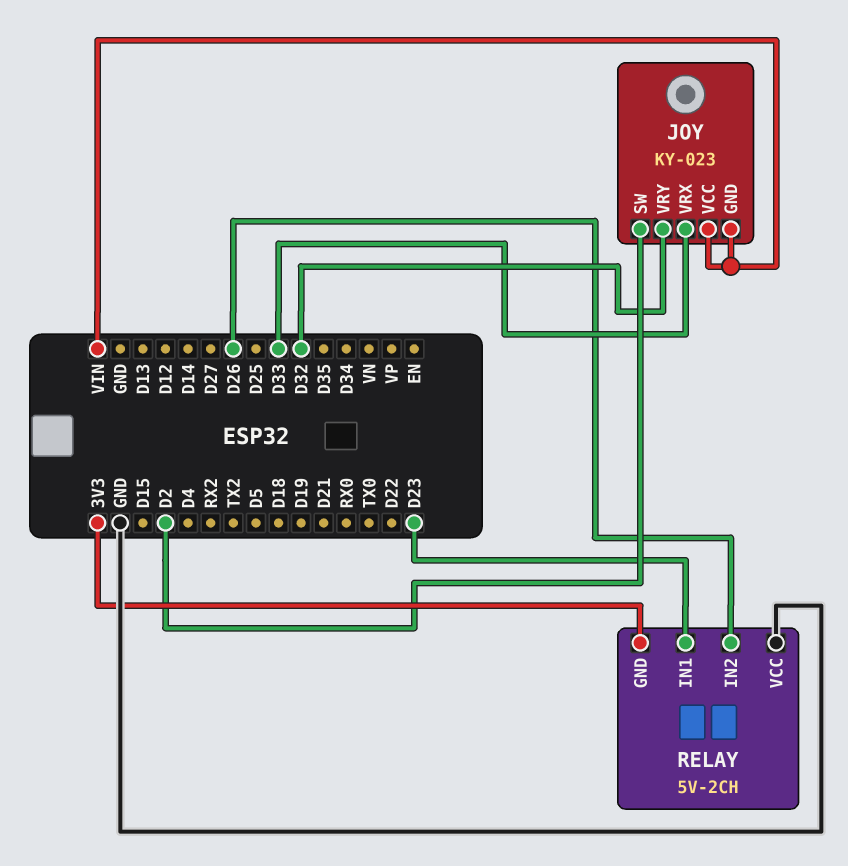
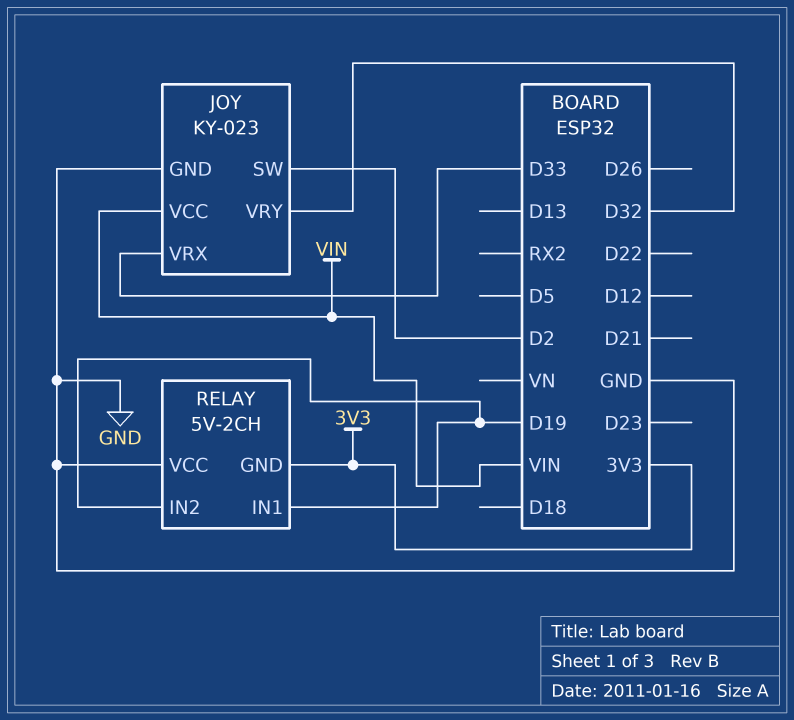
JOY pin GND: VIN -> GND
RELAY pin IN1: D23 -> D19
RELAY pin IN2: D26 -> D19

